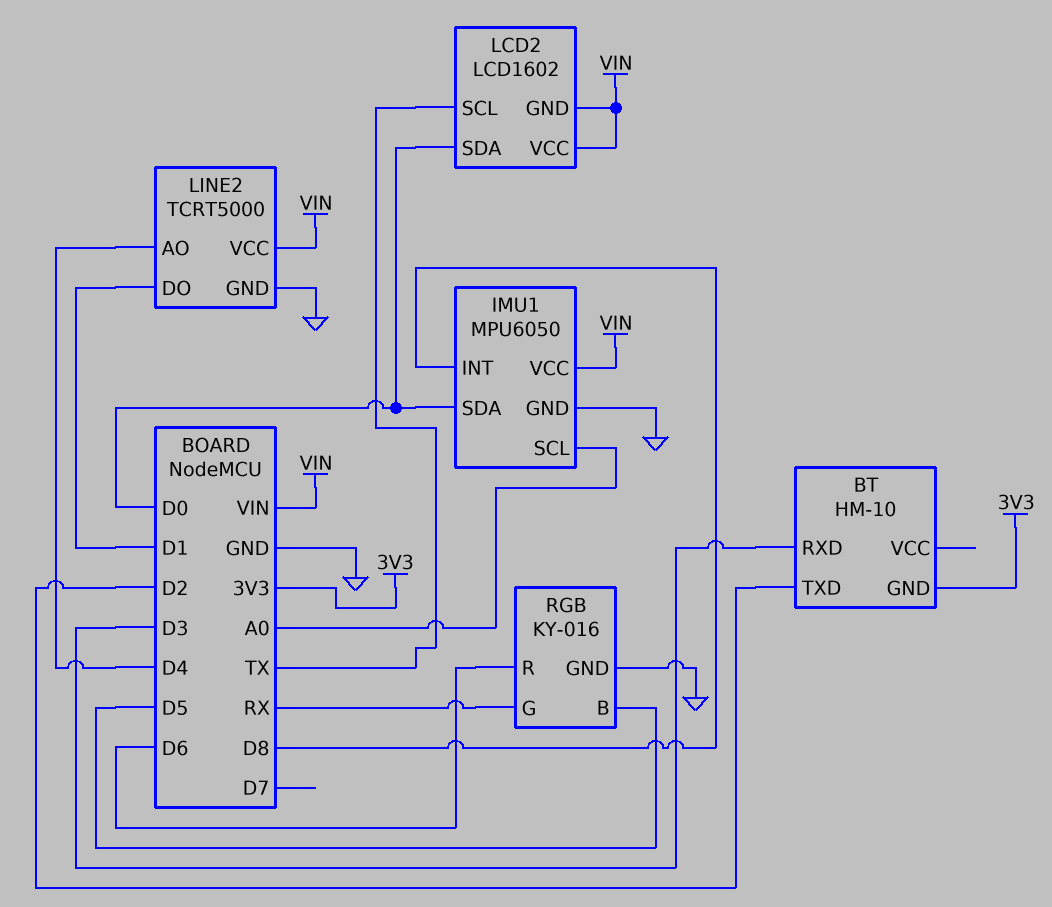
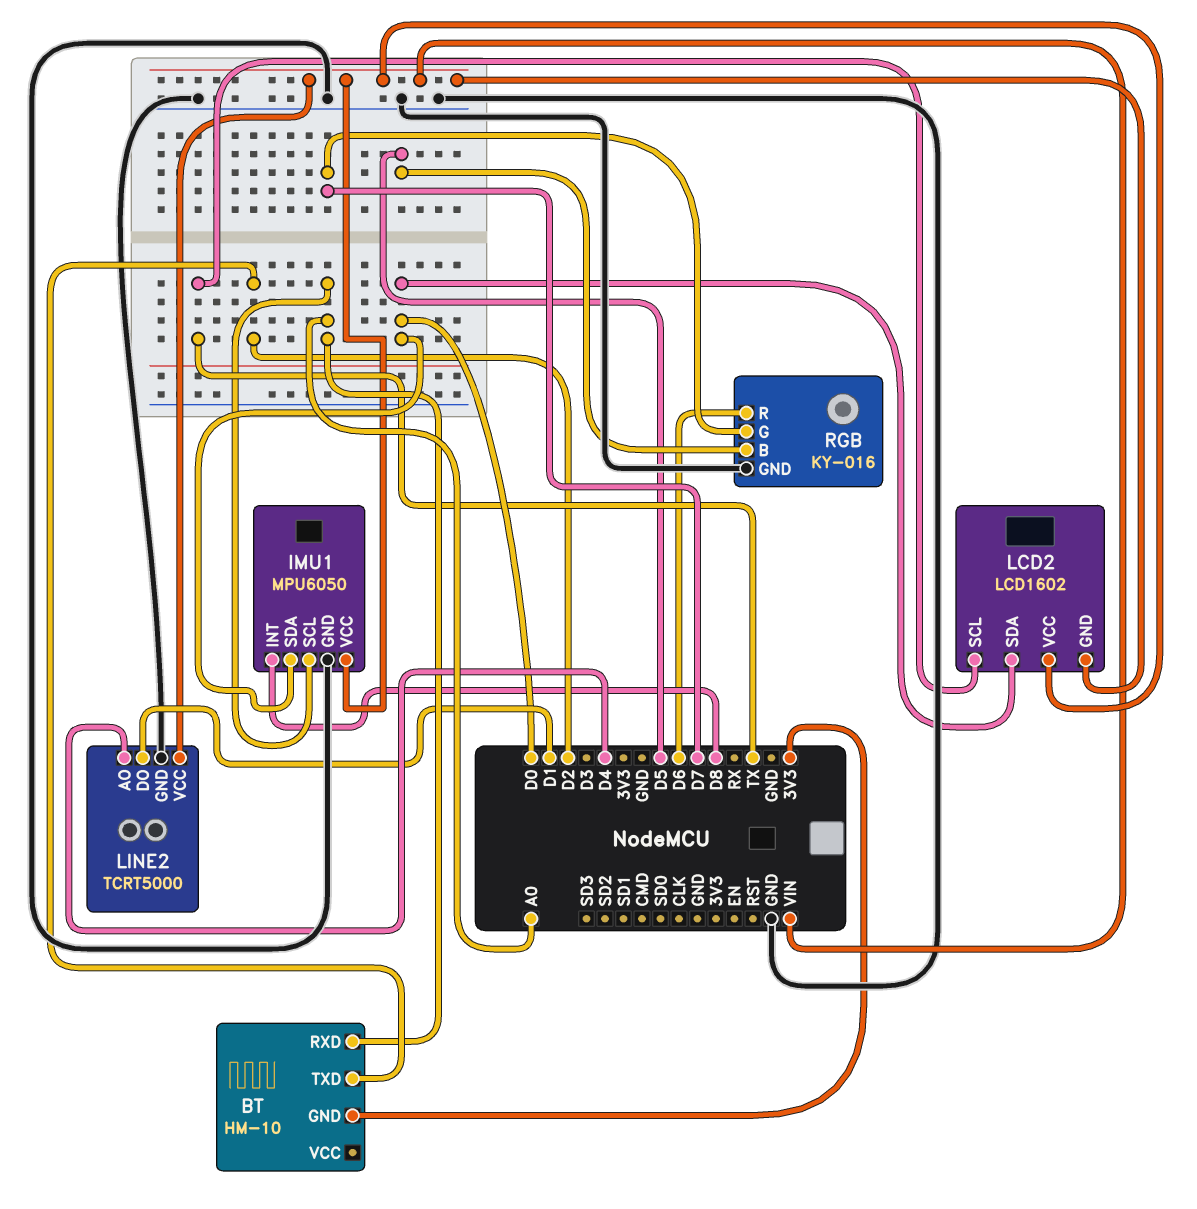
BT pin RXD: D3 -> A0
RGB pin G: RX -> D7

